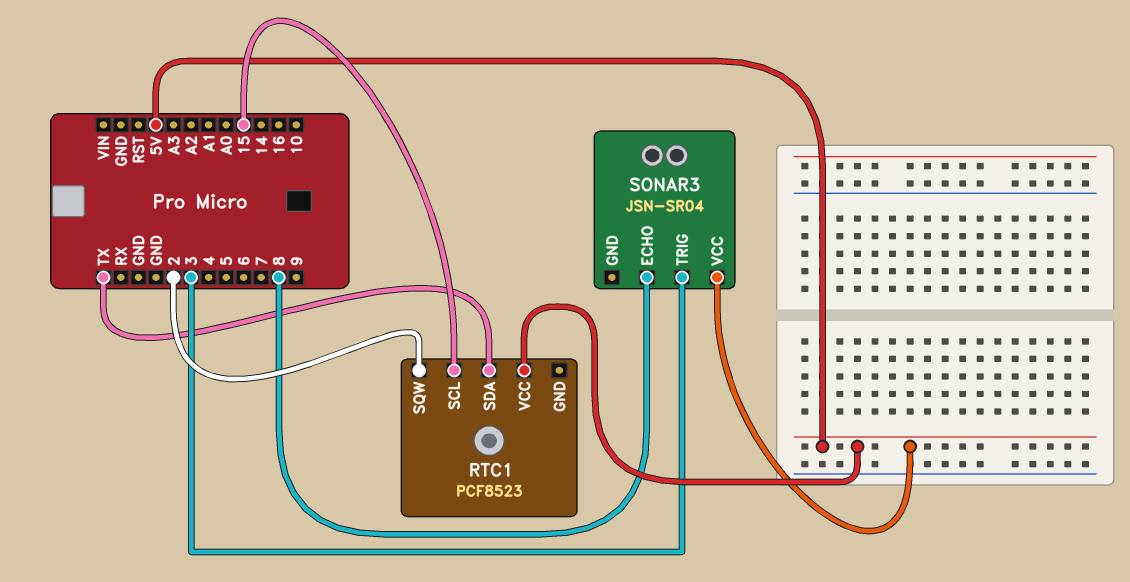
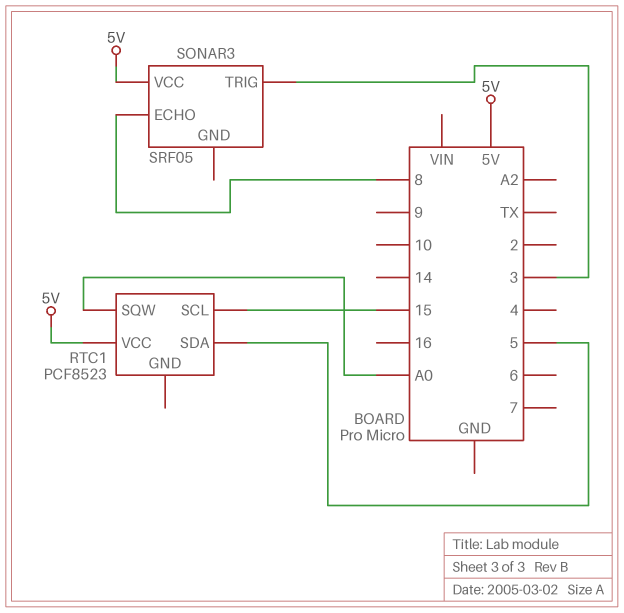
RTC1 pin SDA: TX -> 5
RTC1 pin SQW: 2 -> A0
SONAR3: JSN-SR04 -> SRF05

